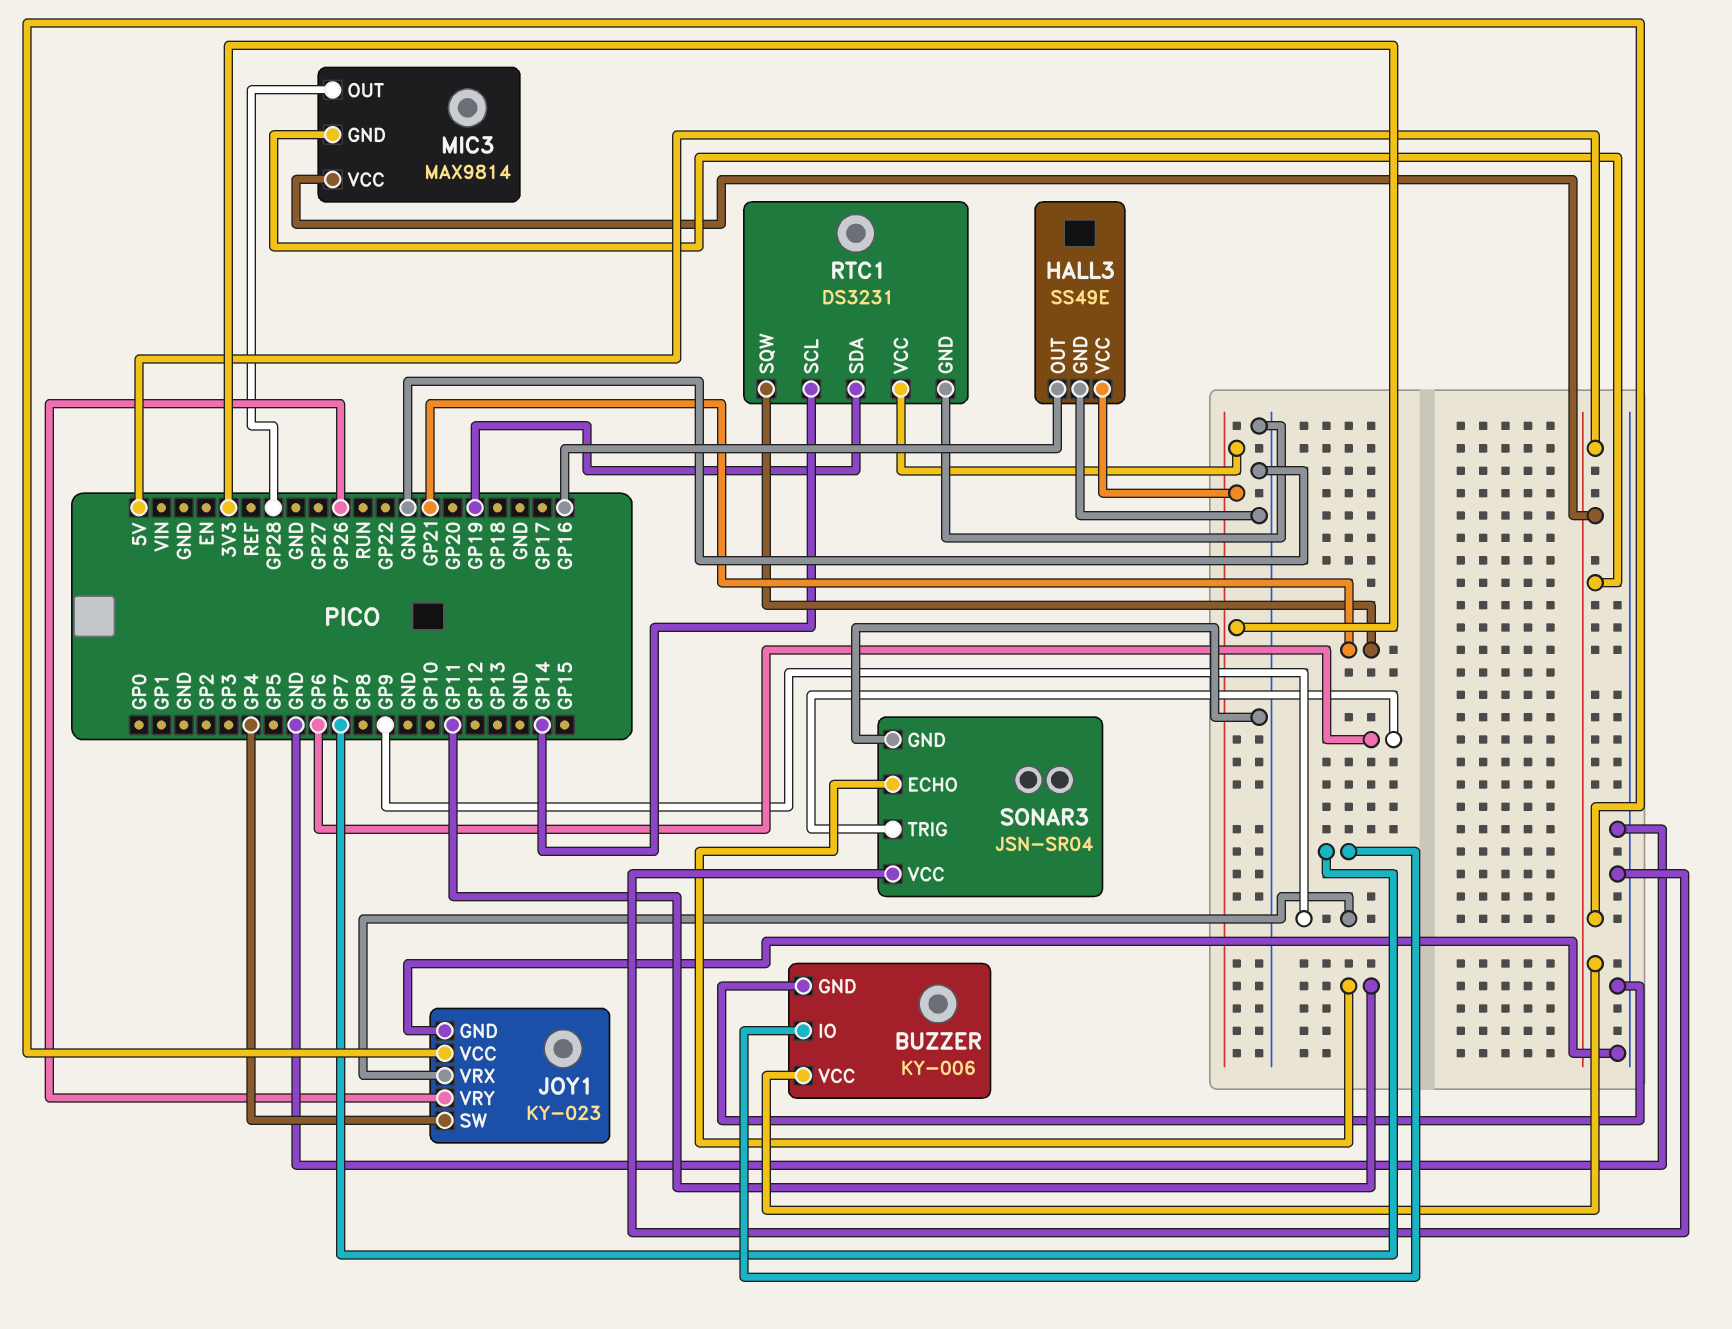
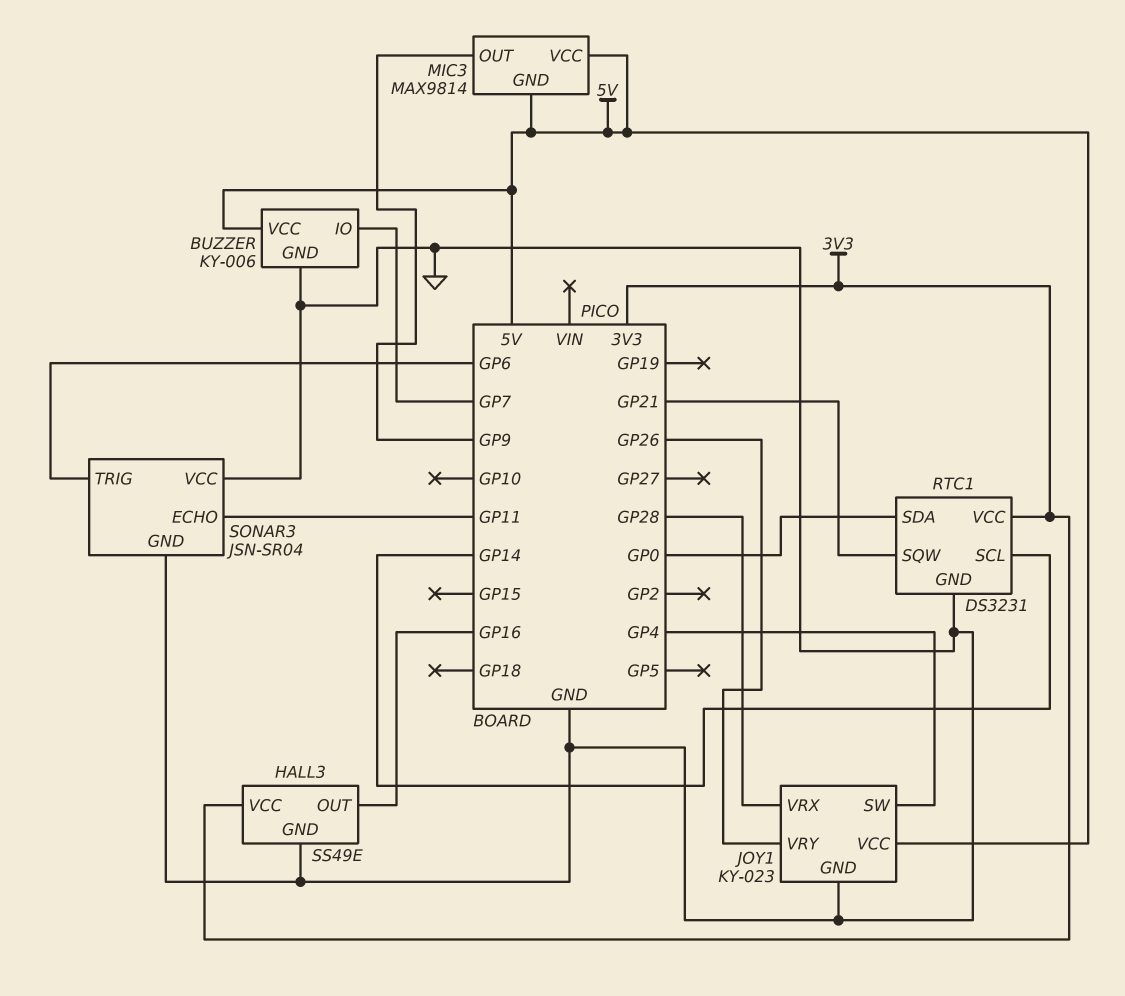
JOY1 pin VRX: GP9 -> GP28
MIC3 pin OUT: GP28 -> GP9
RTC1 pin SDA: GP19 -> GP0

